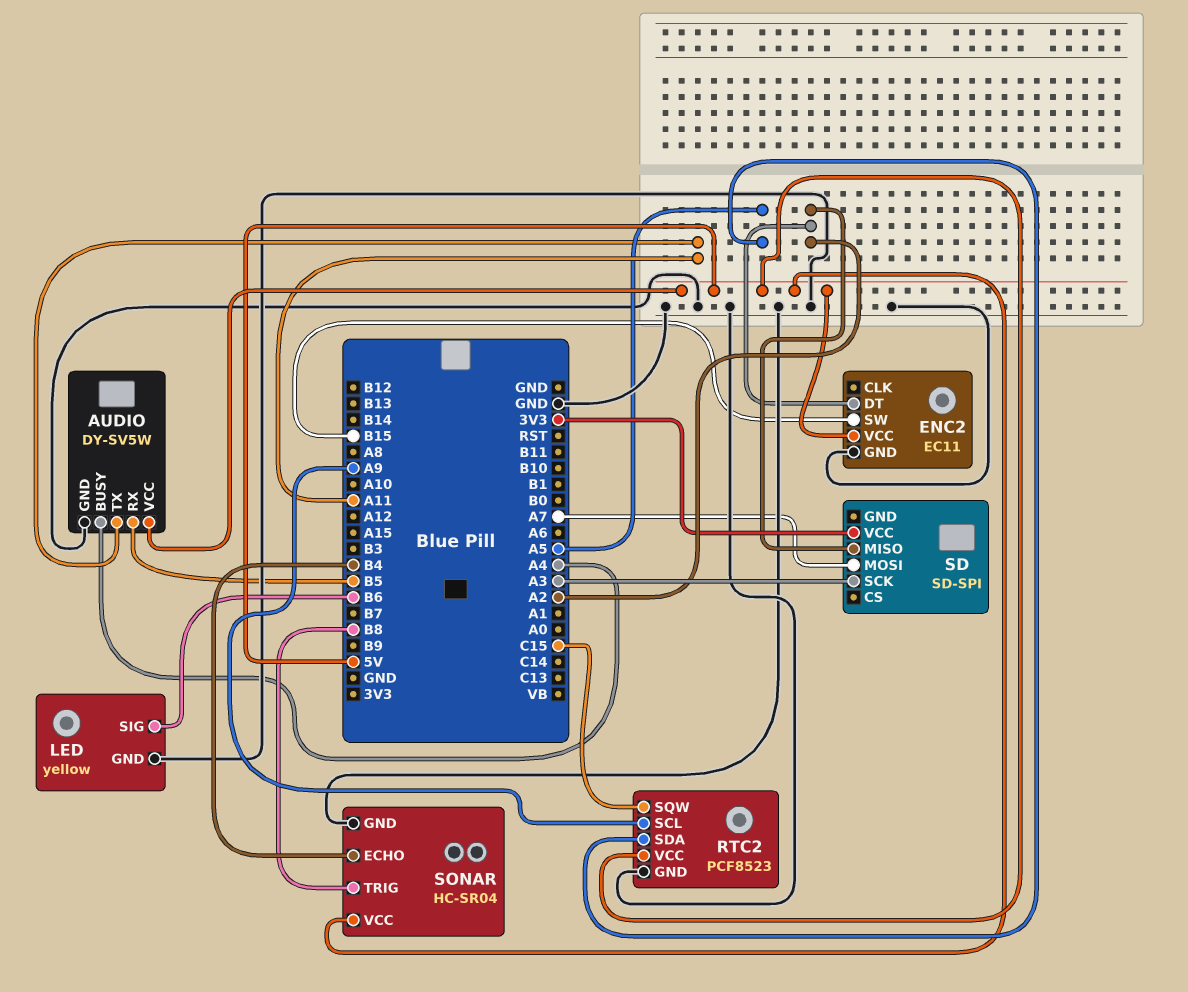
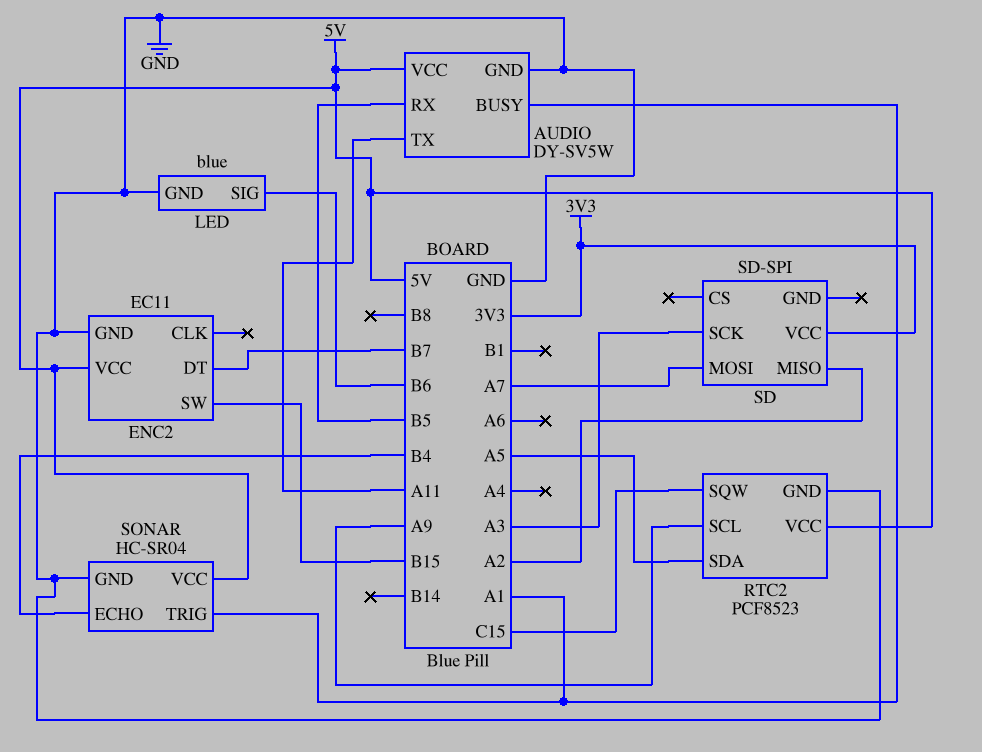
AUDIO pin BUSY: A4 -> A1
ENC2 pin DT: A2 -> B7
LED: yellow -> blue
SONAR pin TRIG: B8 -> A1

